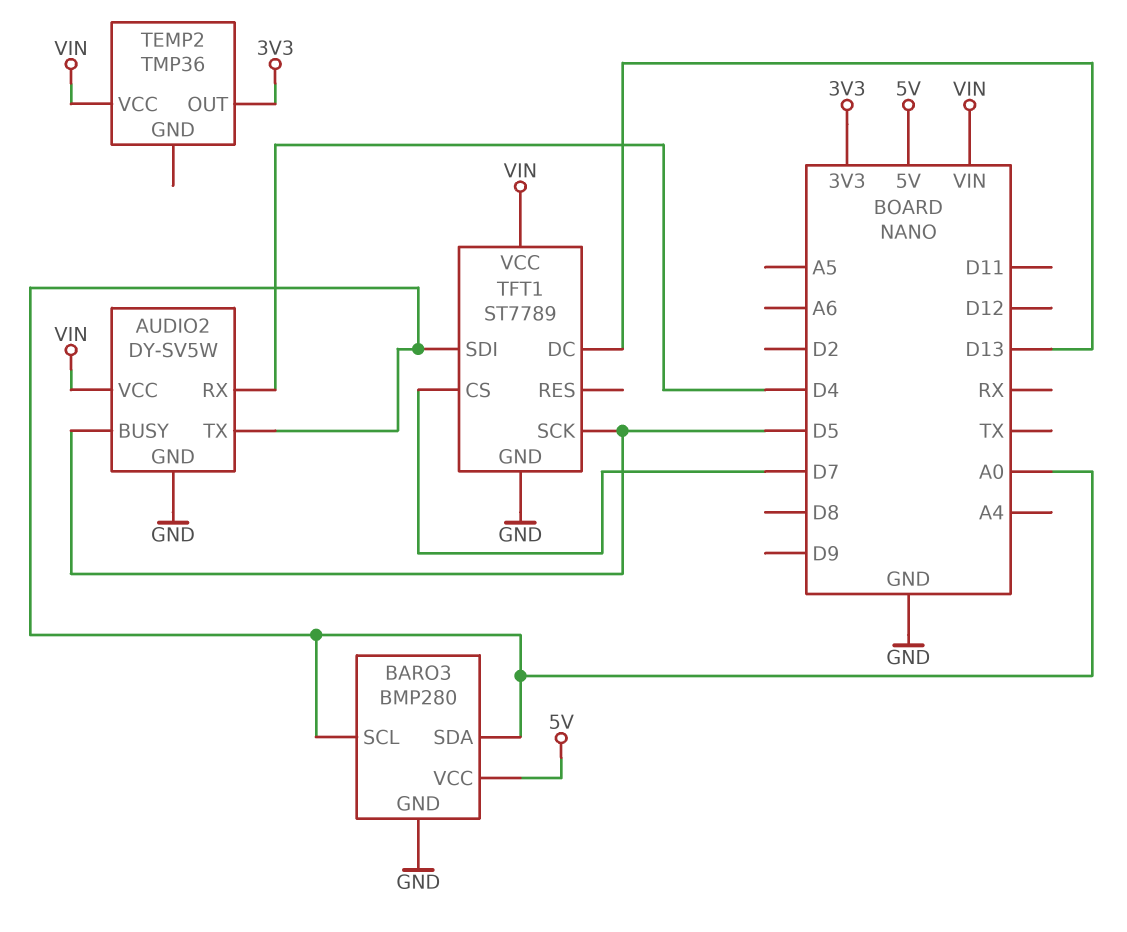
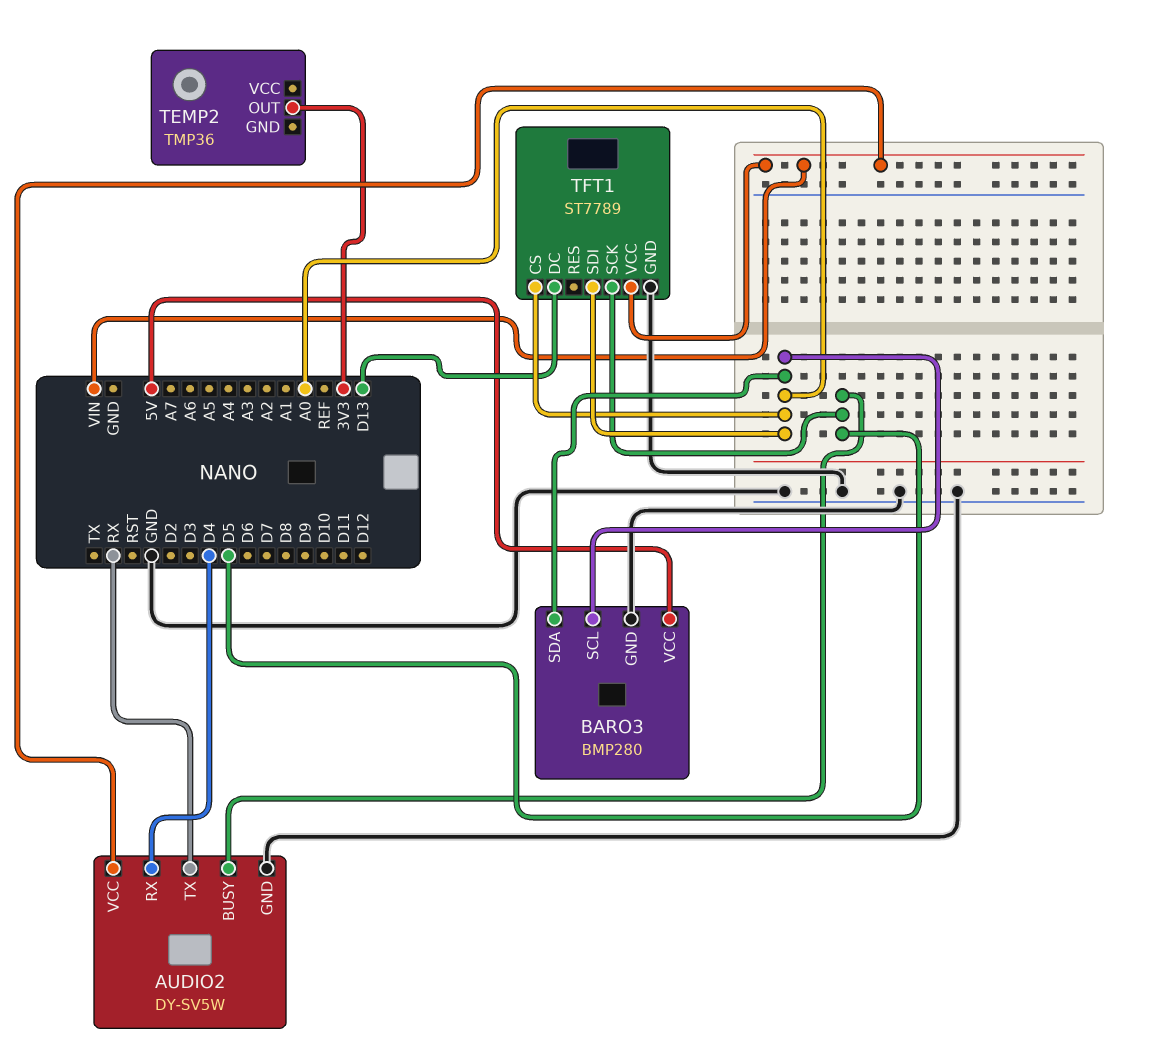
AUDIO2 pin TX: A0 -> RX
TEMP2 pin VCC: VIN -> none
TFT1 pin CS: D7 -> A0

